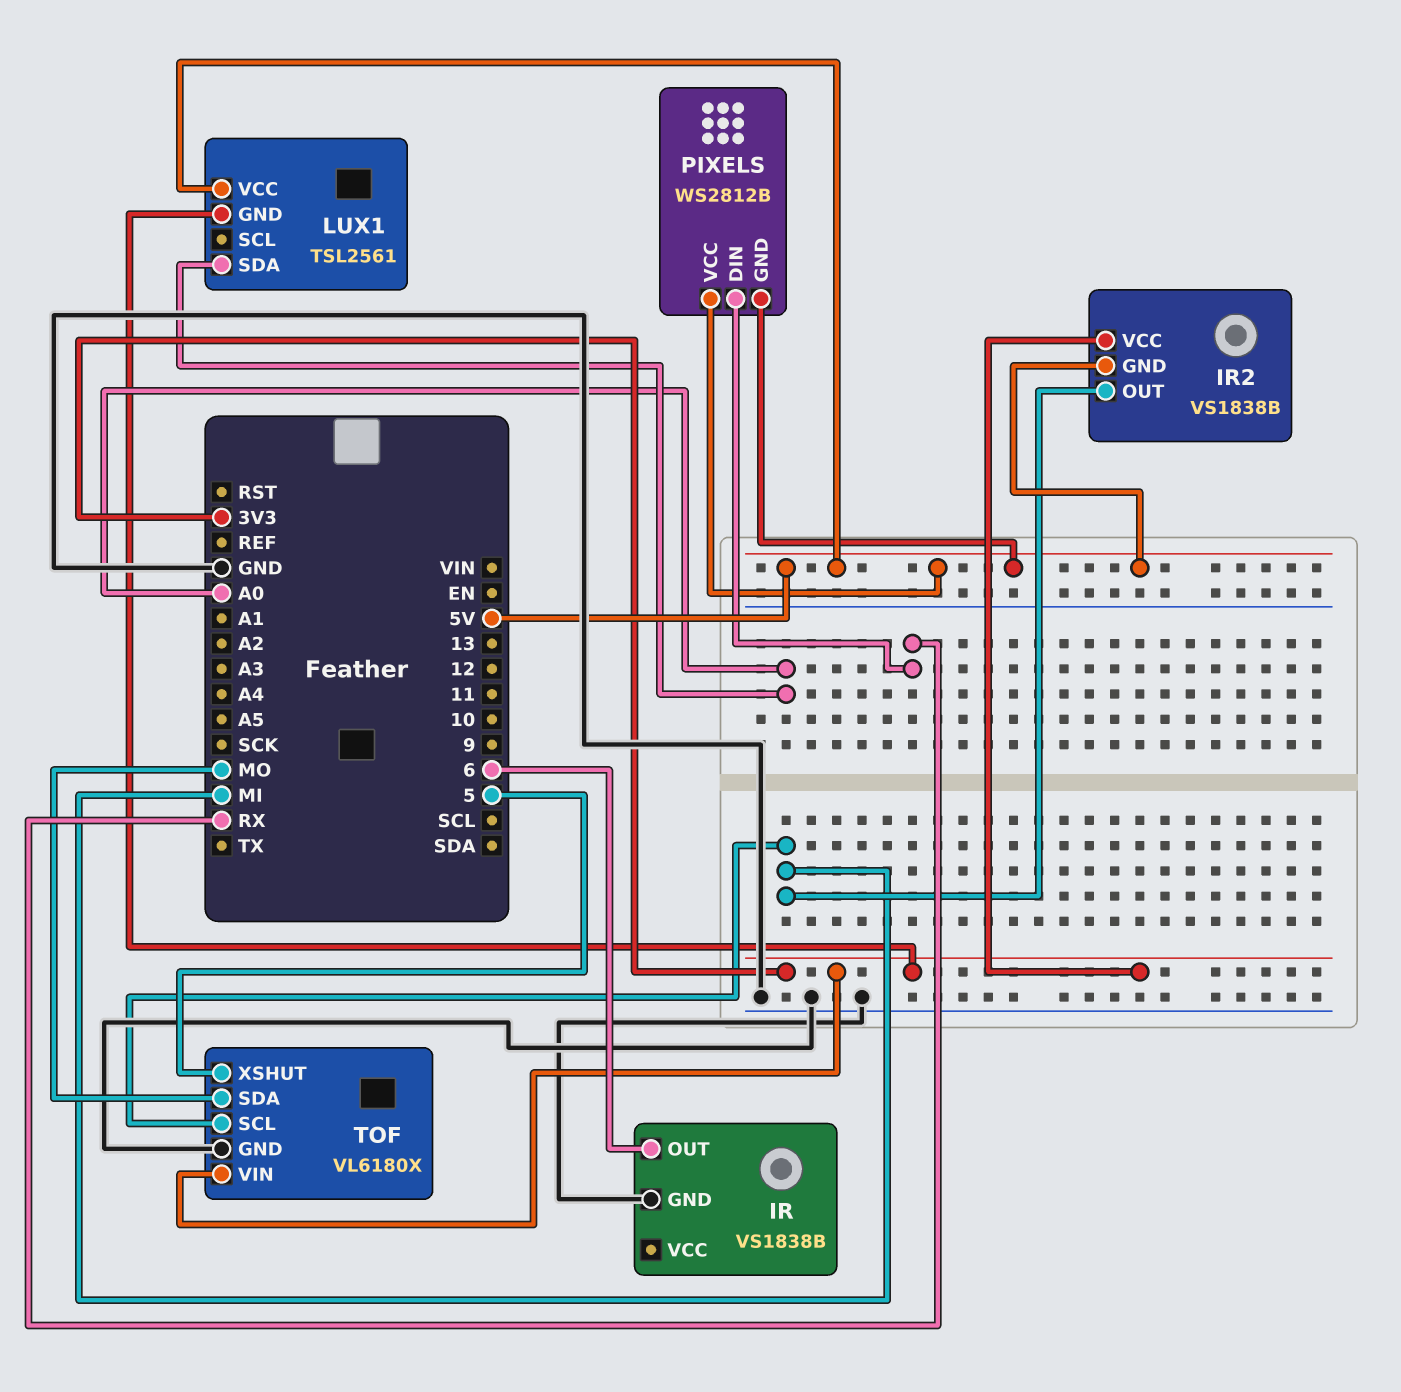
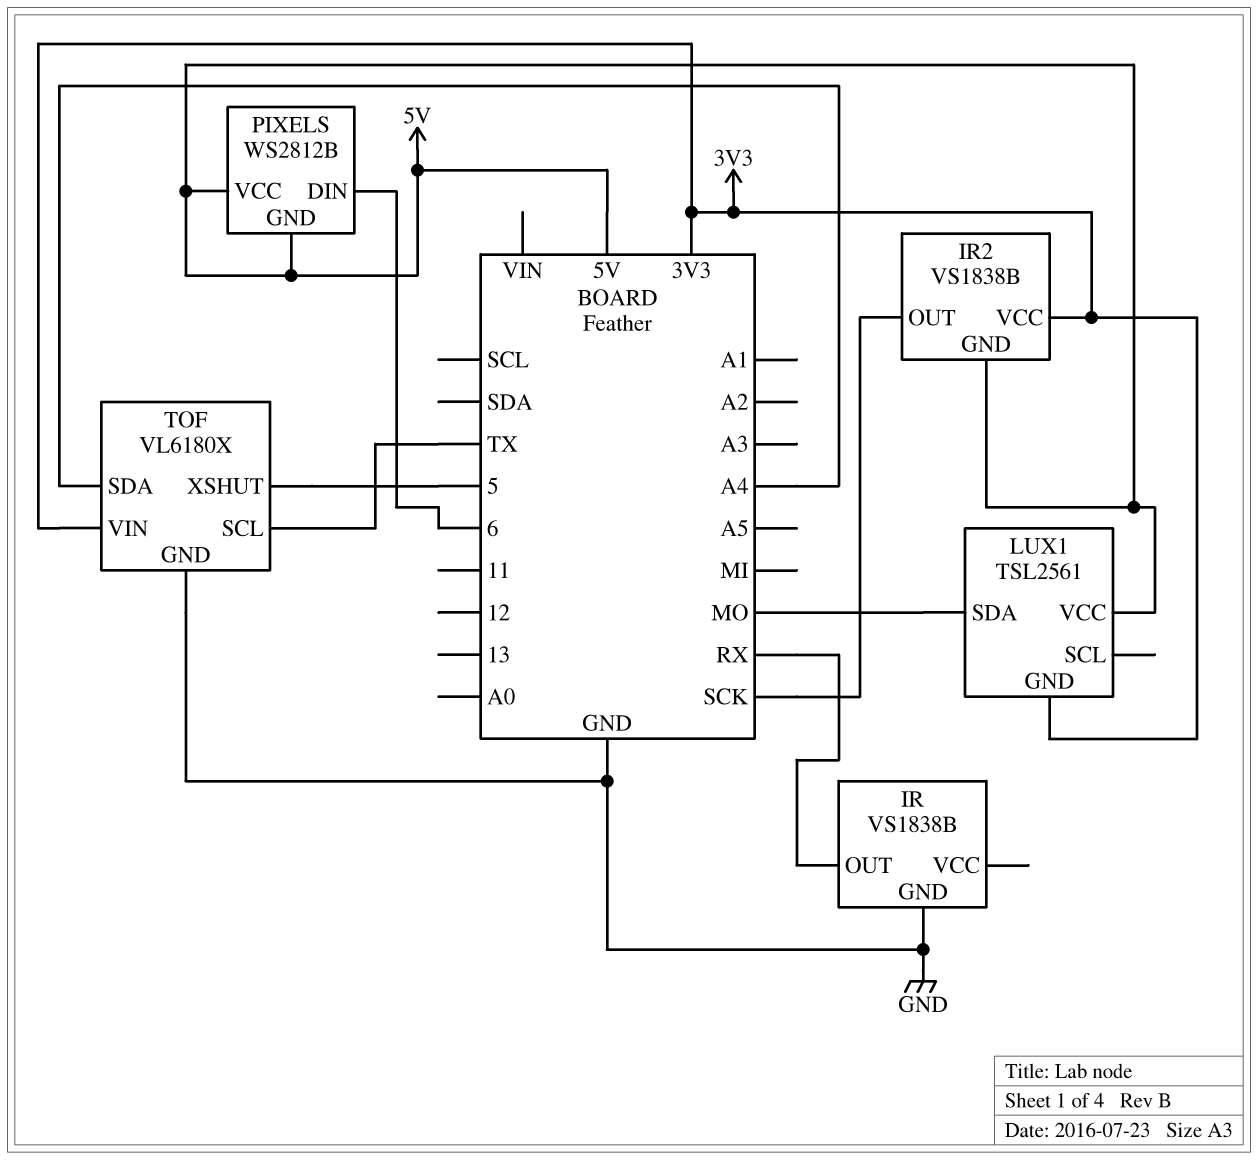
IR pin OUT: 6 -> RX
IR2 pin OUT: MI -> SCK
LUX1 pin SDA: A0 -> MO
PIXELS pin DIN: RX -> 6
TOF pin SCL: MI -> TX
TOF pin SDA: MO -> A4

